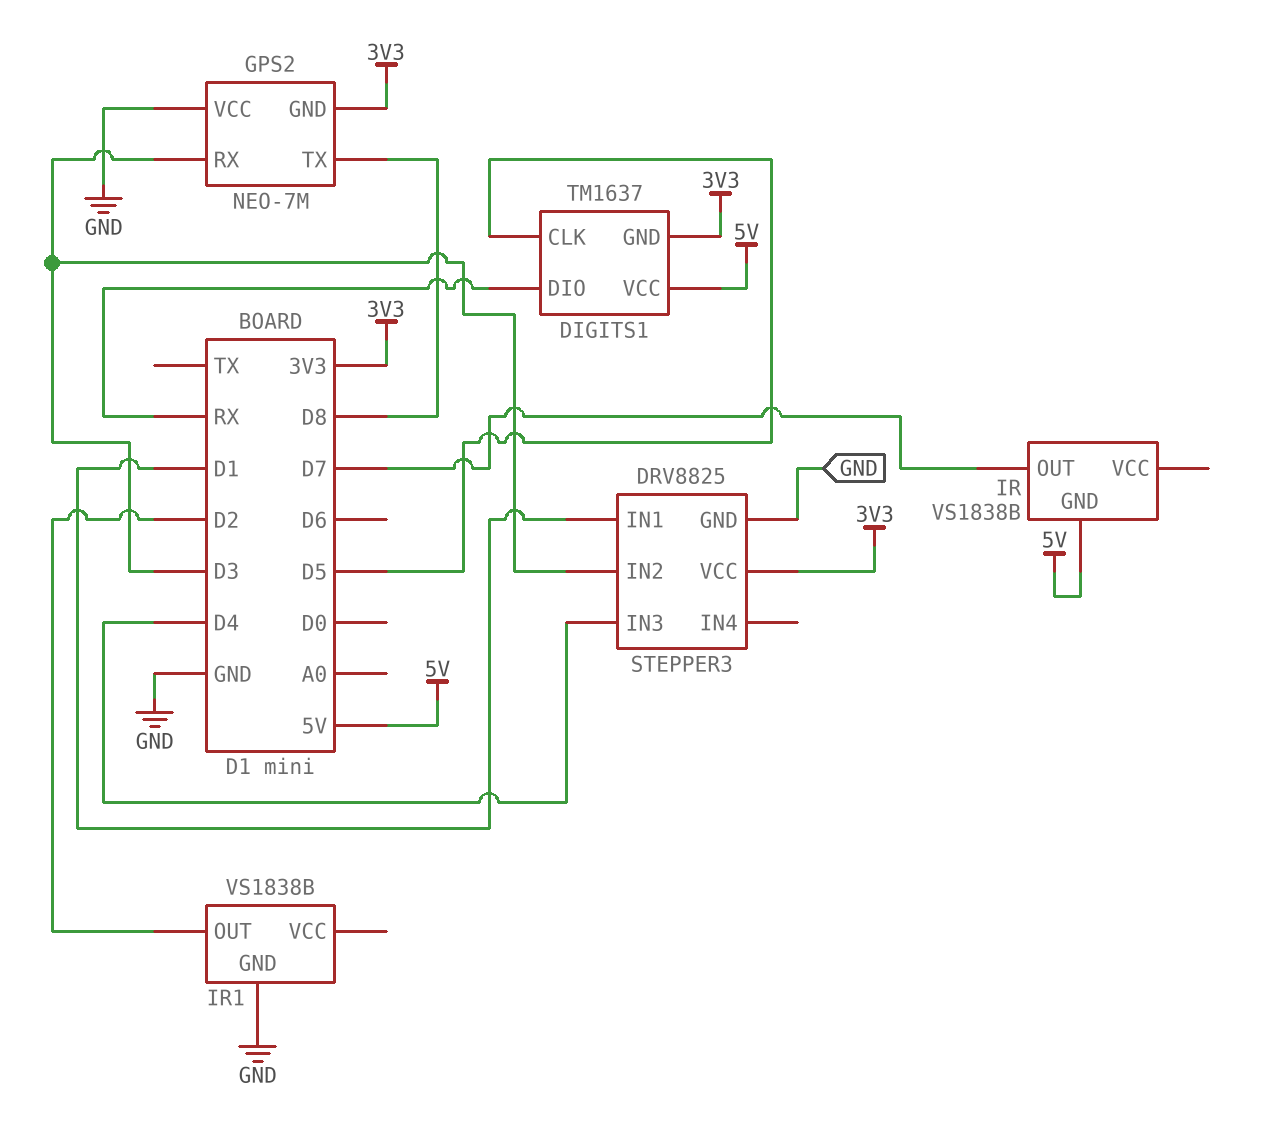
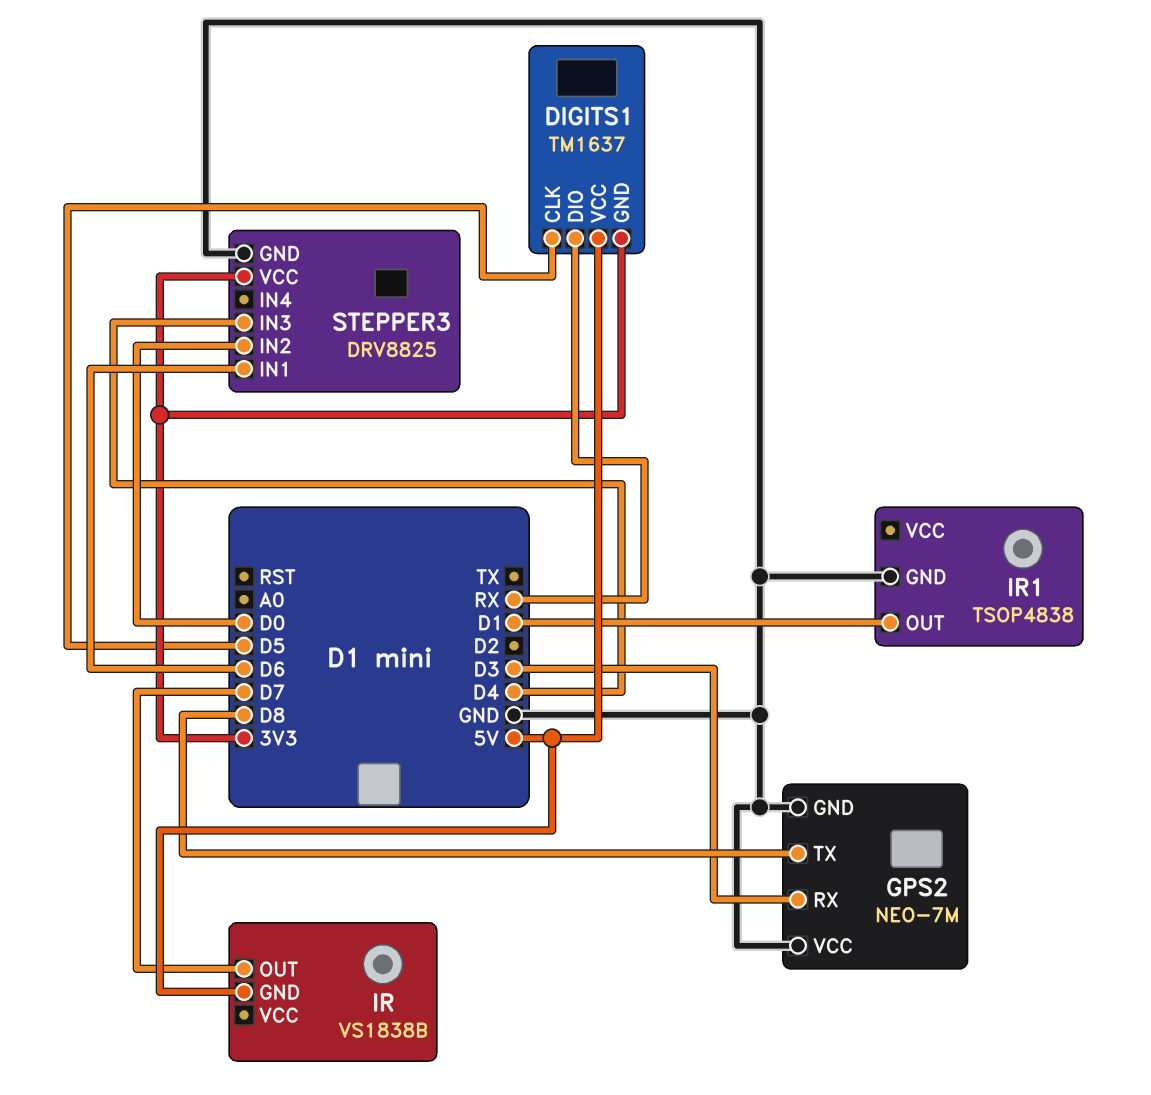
GPS2 pin GND: 3V3 -> GND
IR1: VS1838B -> TSOP4838
IR1 pin OUT: D2 -> D1
STEPPER3 pin IN1: D1 -> D6
STEPPER3 pin IN2: D3 -> D0

